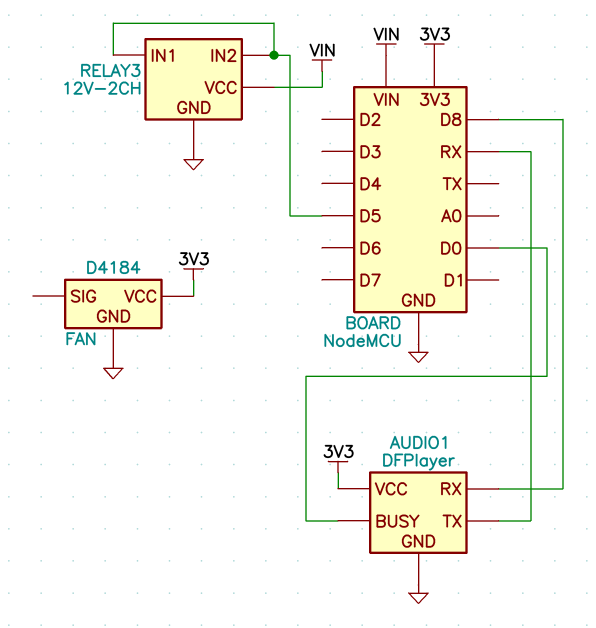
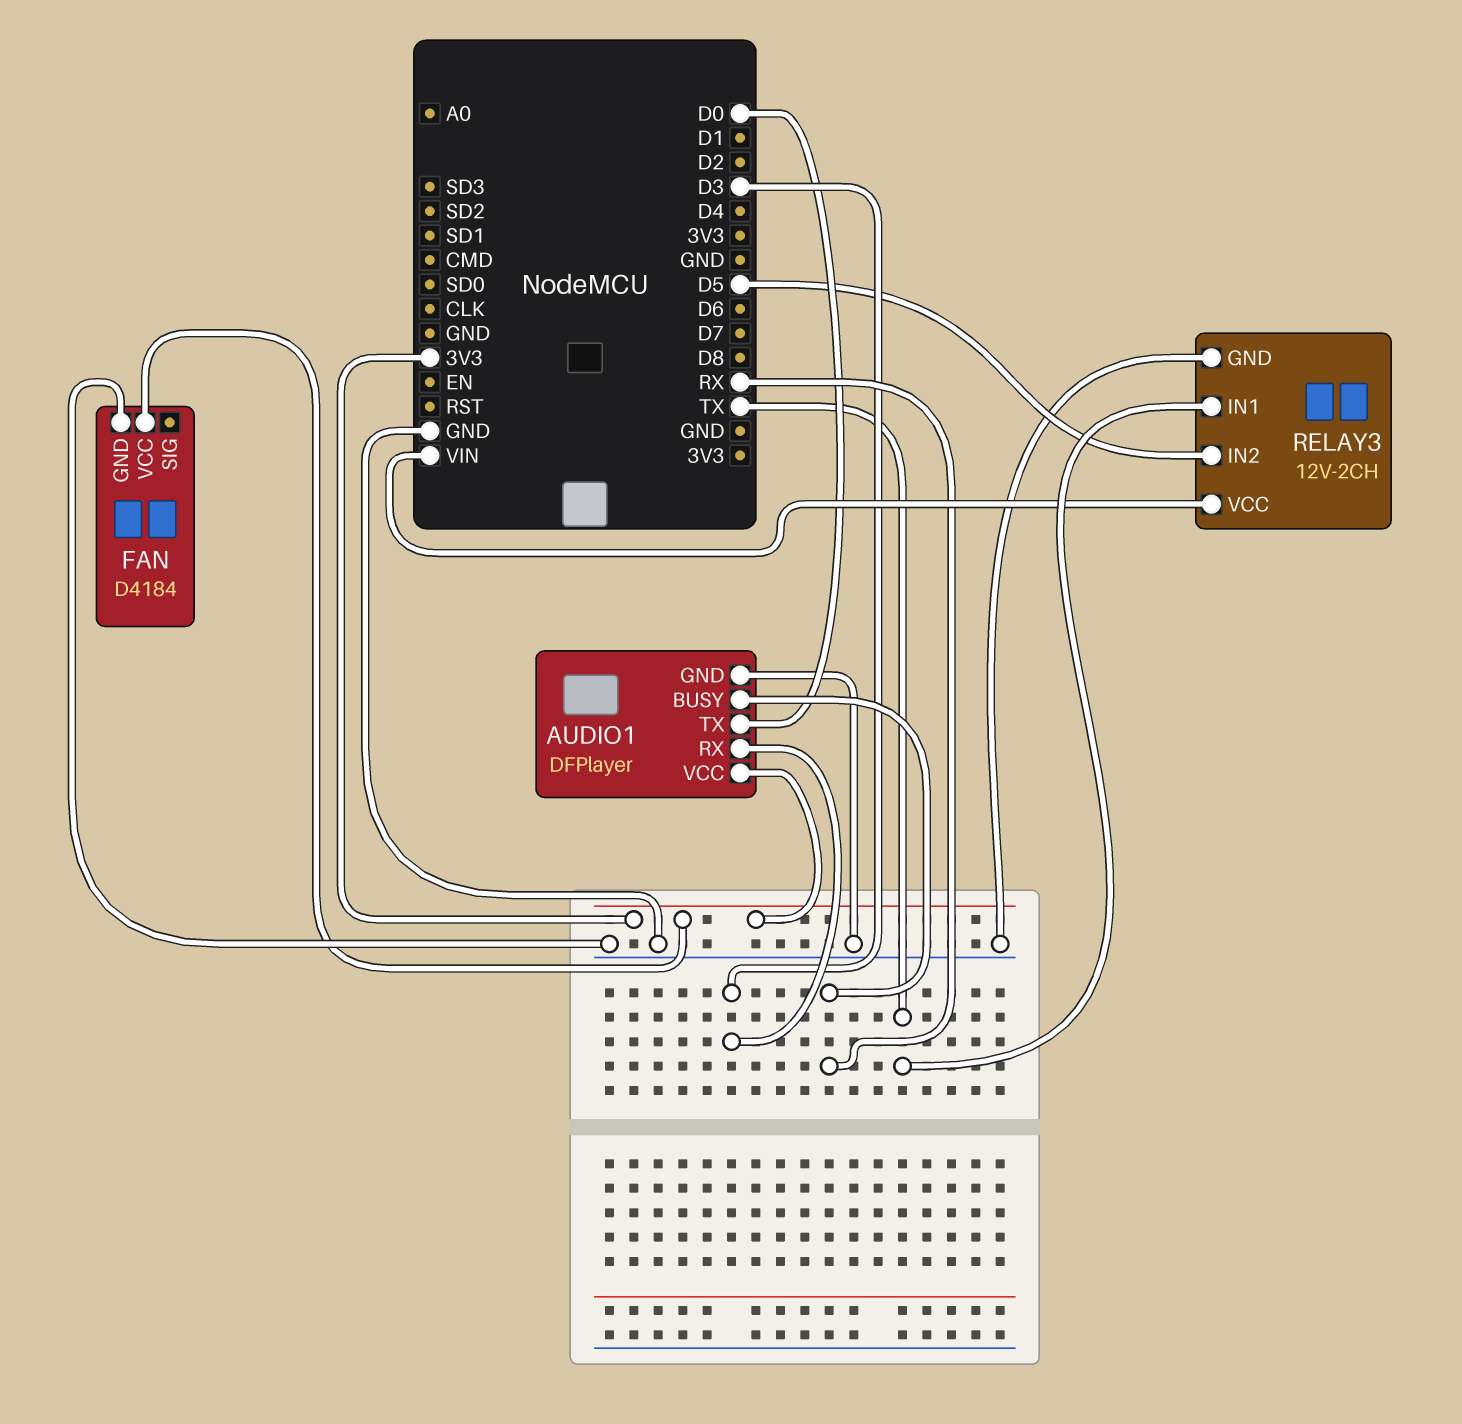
AUDIO1 pin BUSY: D0 -> RX
AUDIO1 pin RX: D8 -> D3
AUDIO1 pin TX: RX -> D0
RELAY3 pin IN1: D5 -> TX

